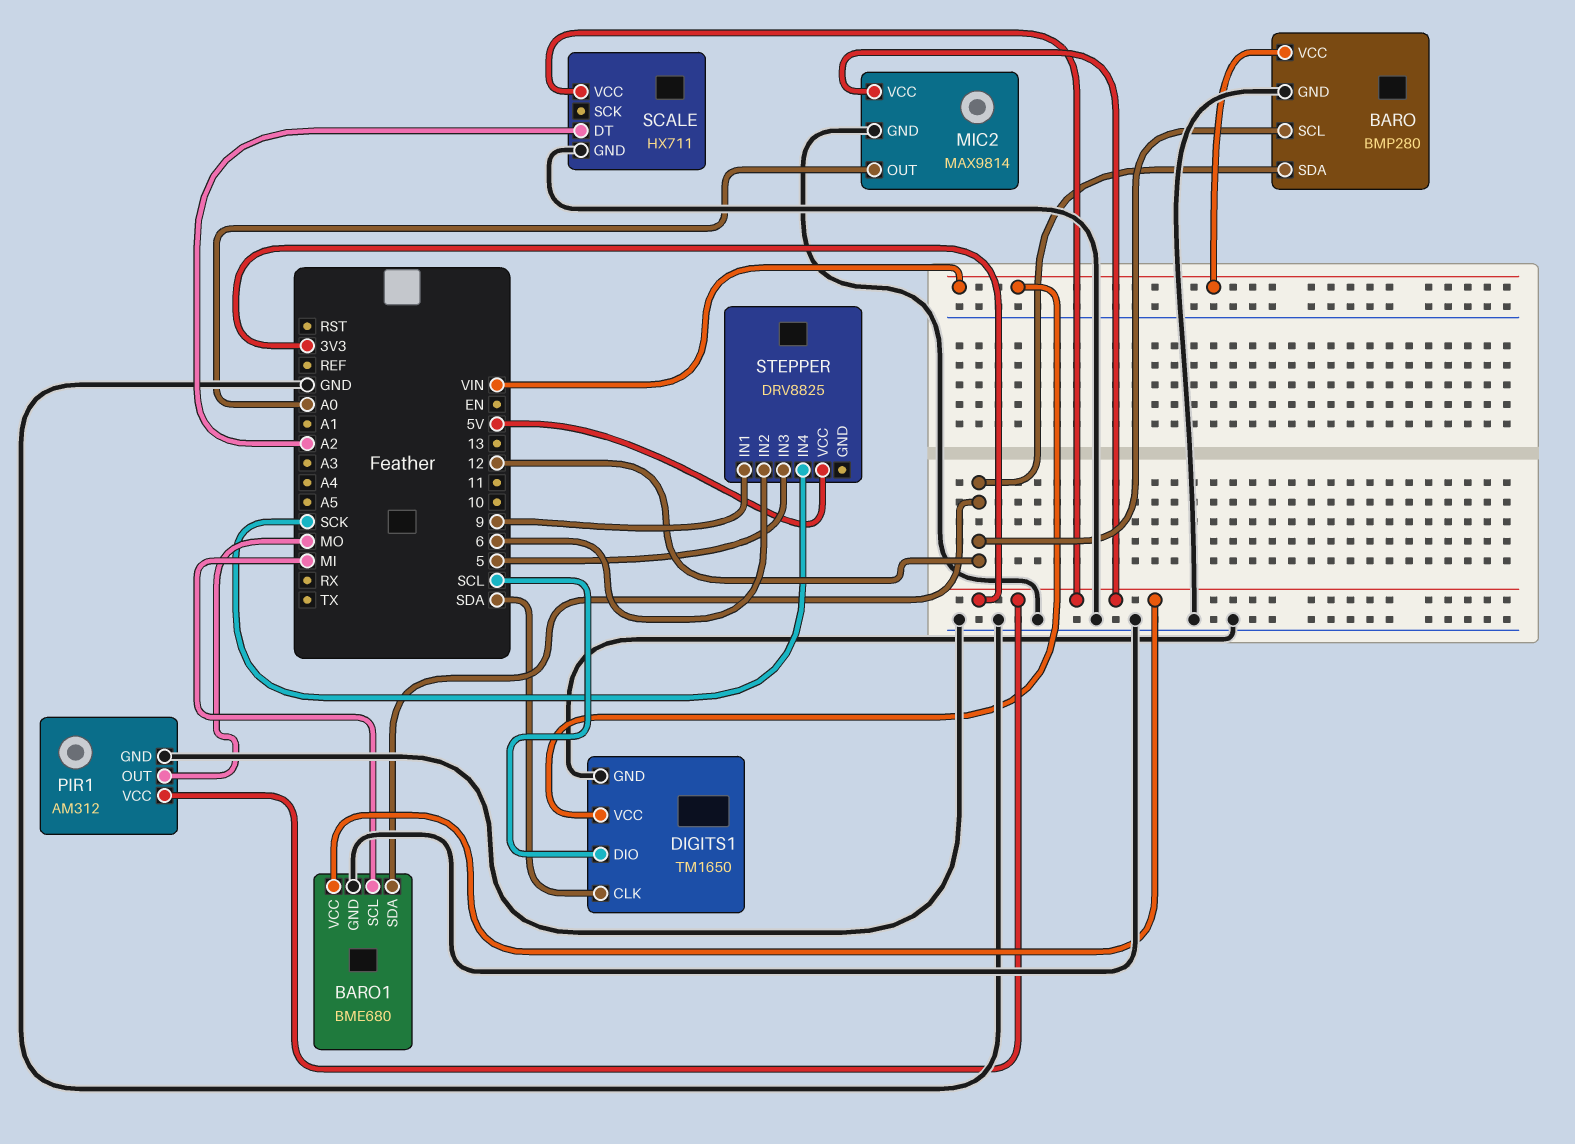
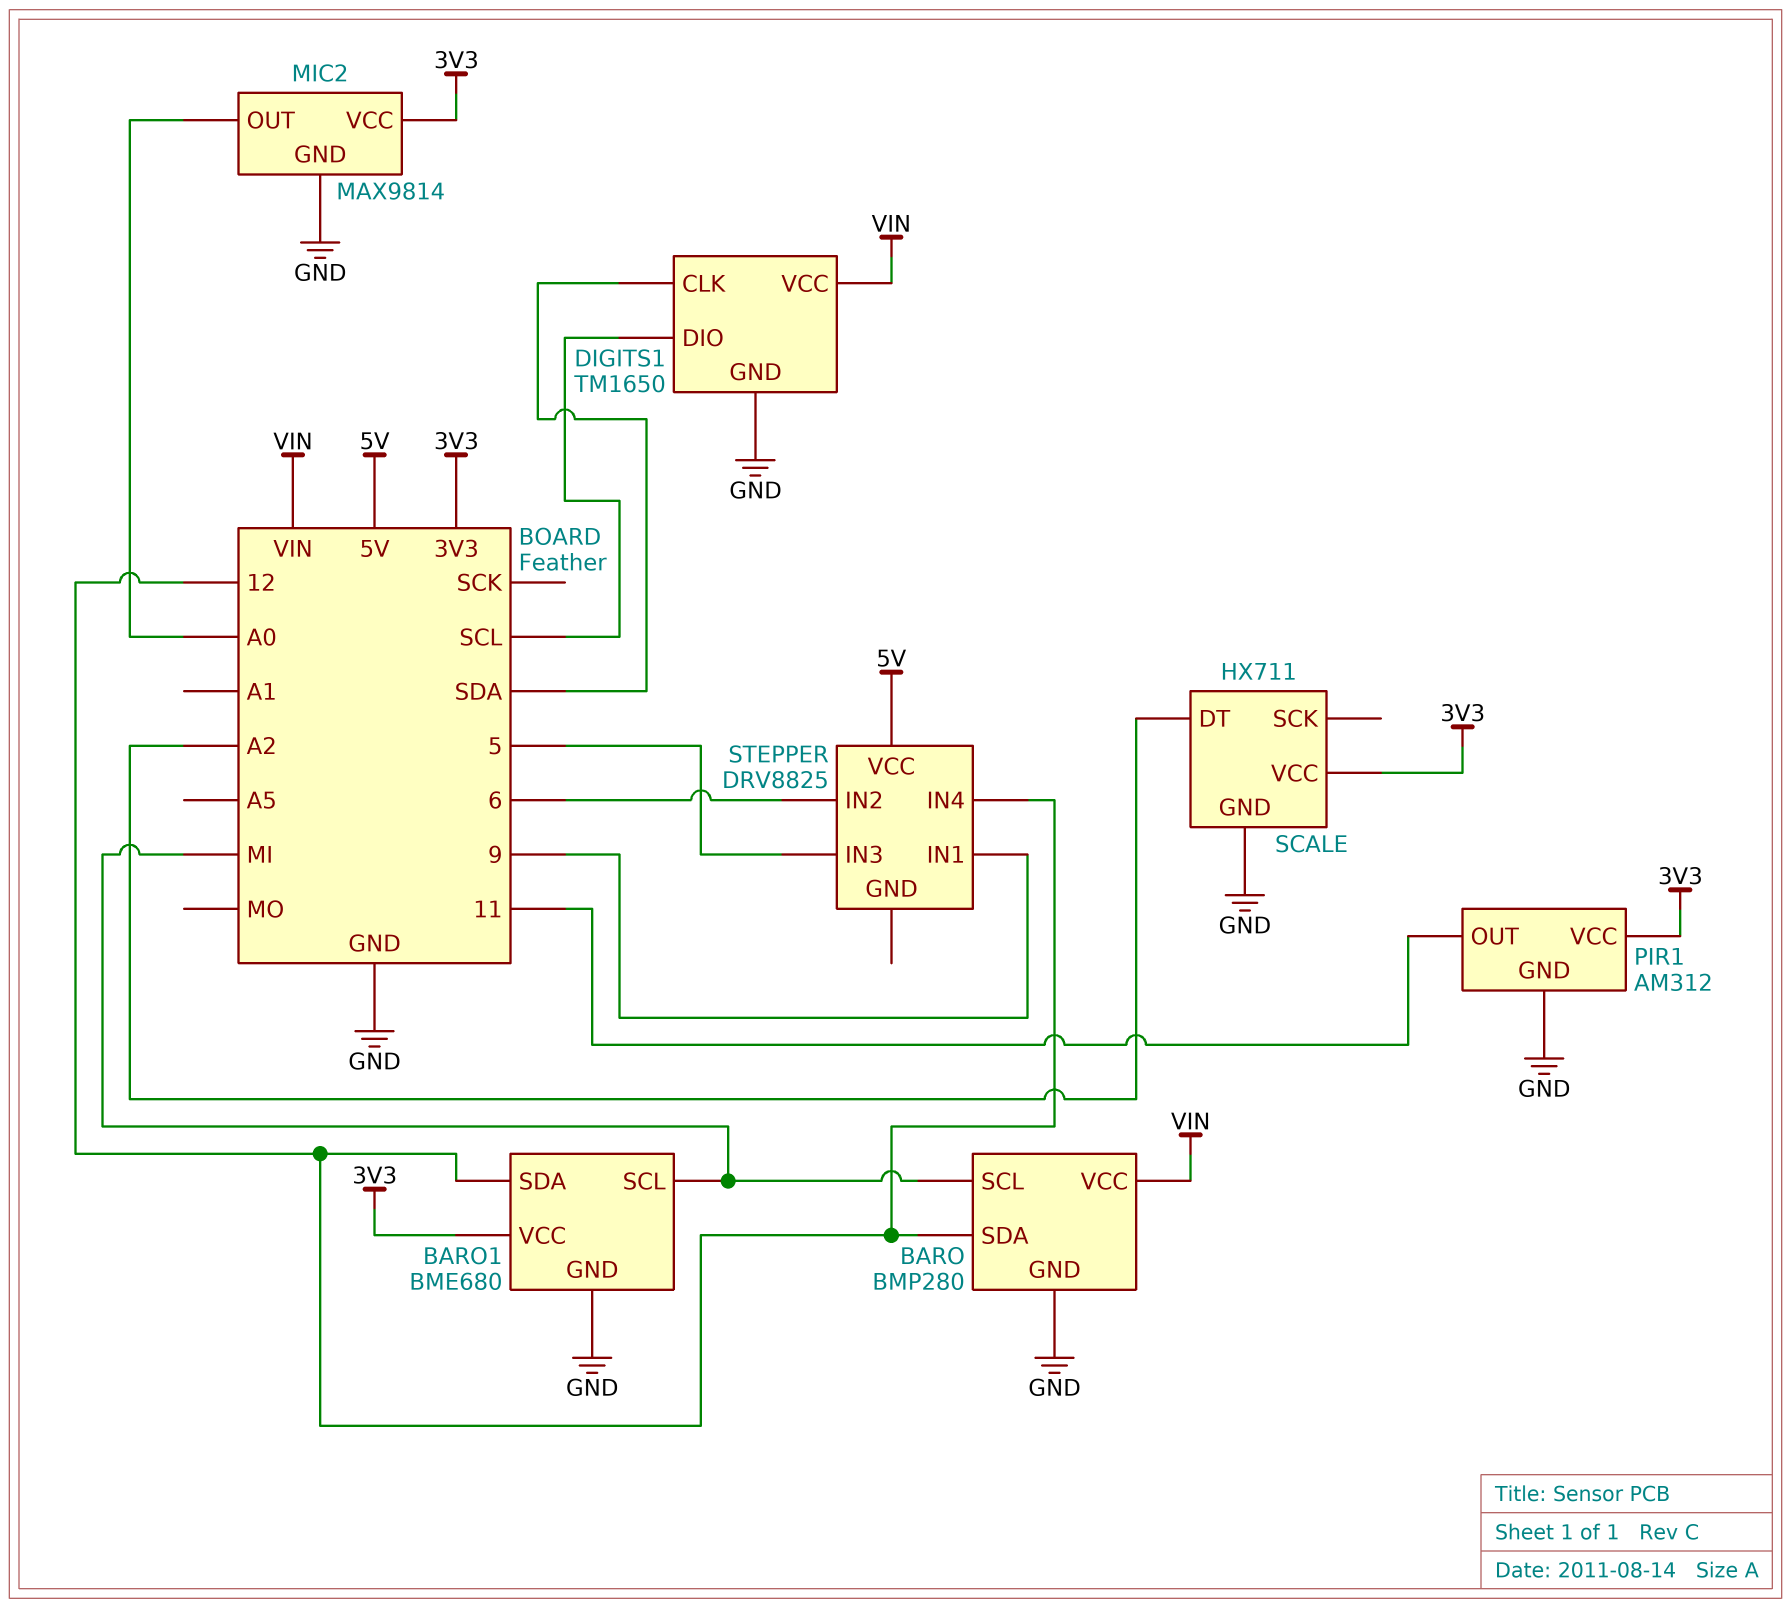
BARO pin SCL: 12 -> MI
PIR1 pin OUT: MO -> 11
STEPPER pin IN4: SCK -> 12

